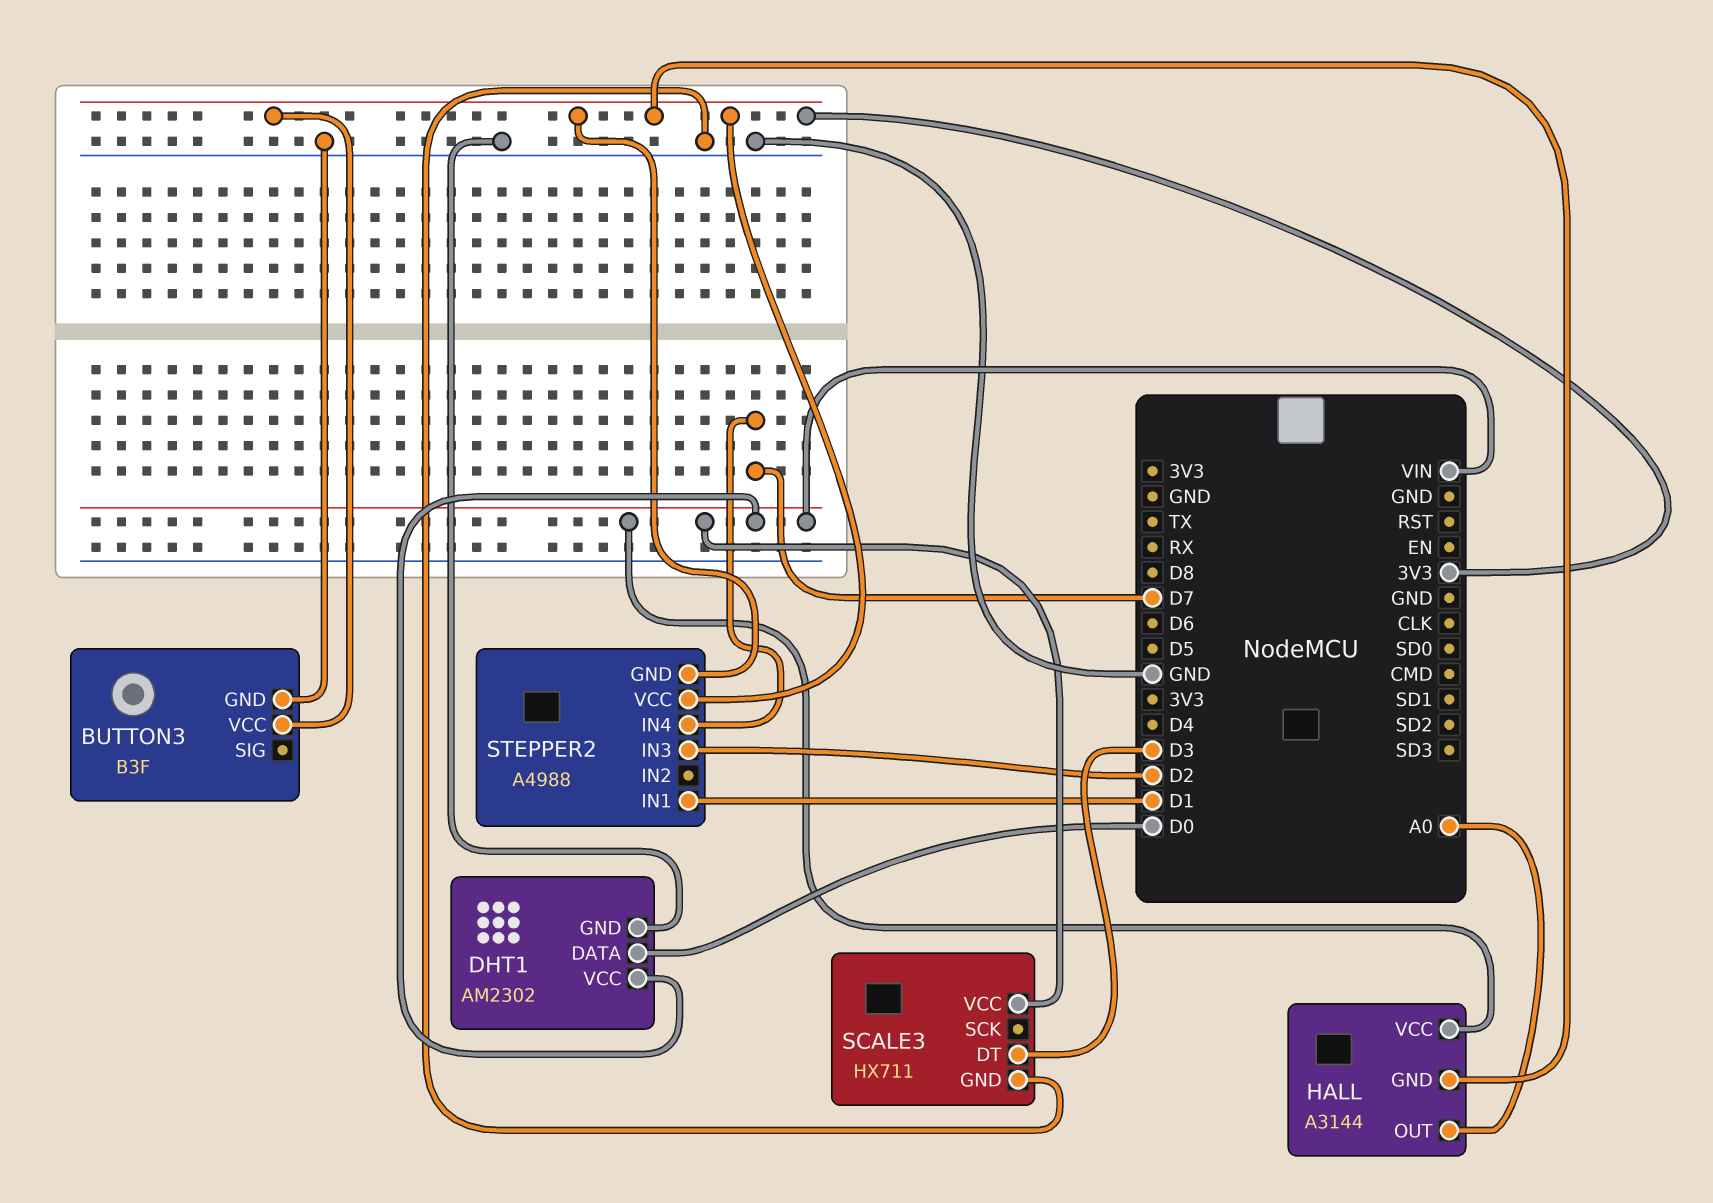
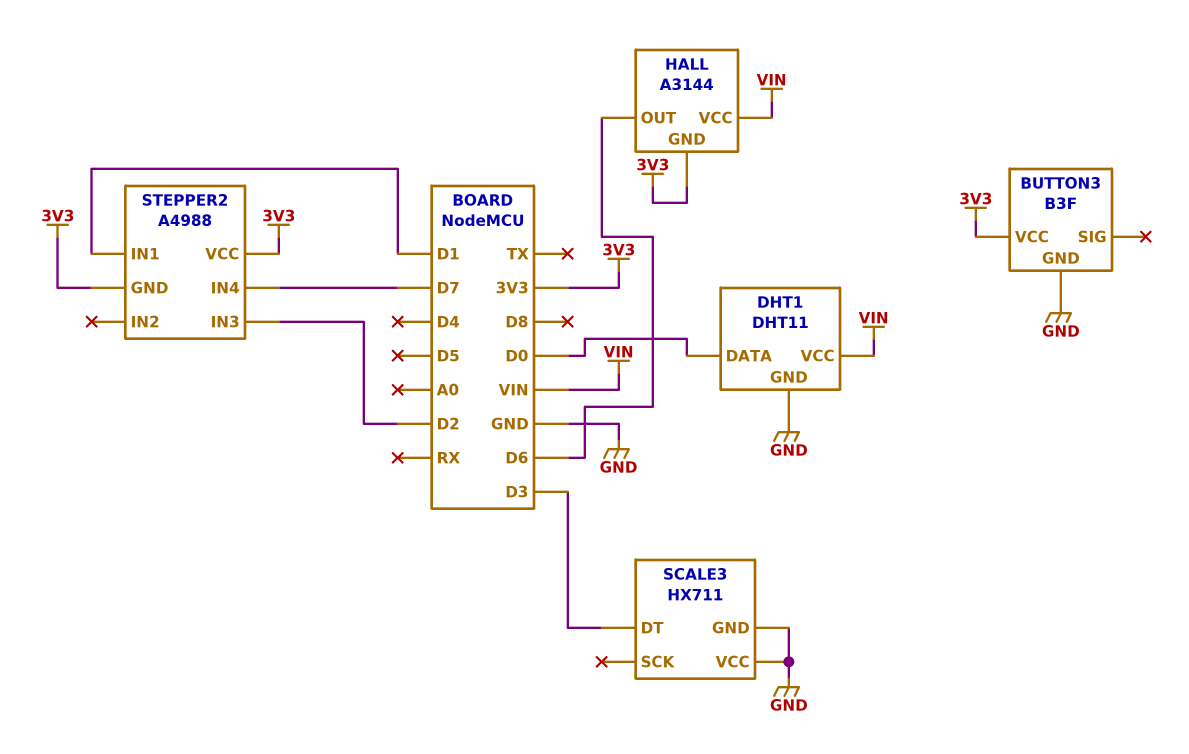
DHT1: AM2302 -> DHT11
HALL pin OUT: A0 -> D6
SCALE3 pin VCC: VIN -> GND

